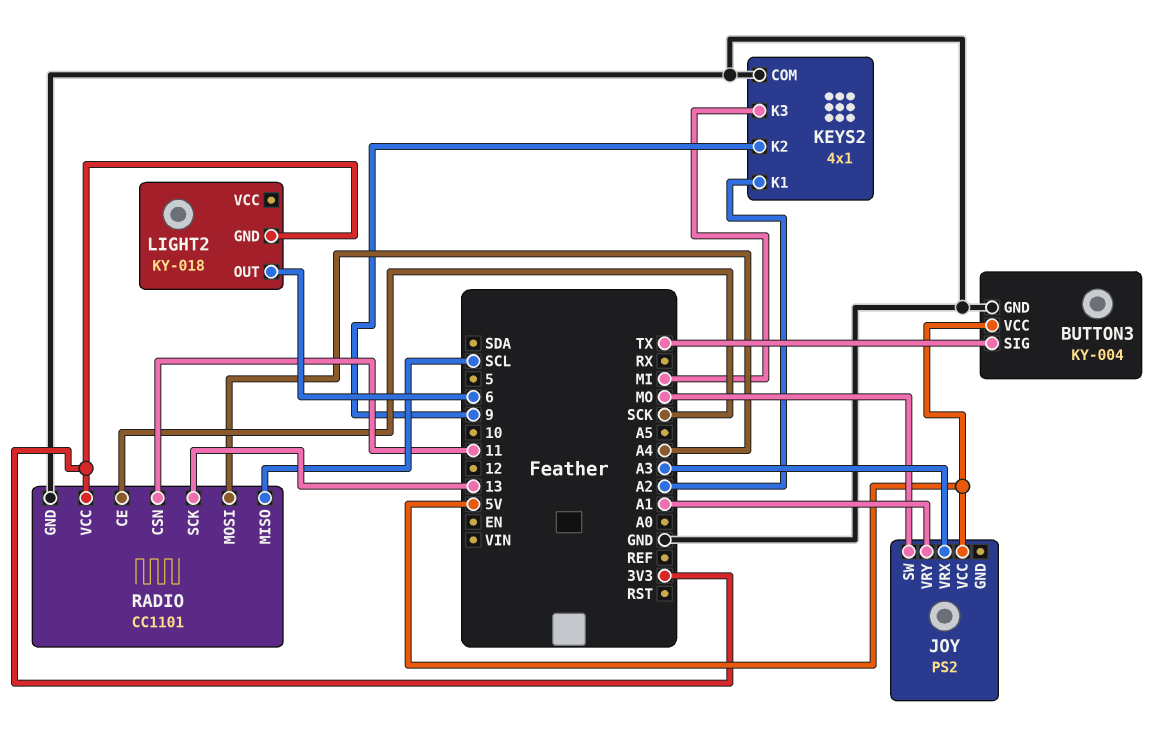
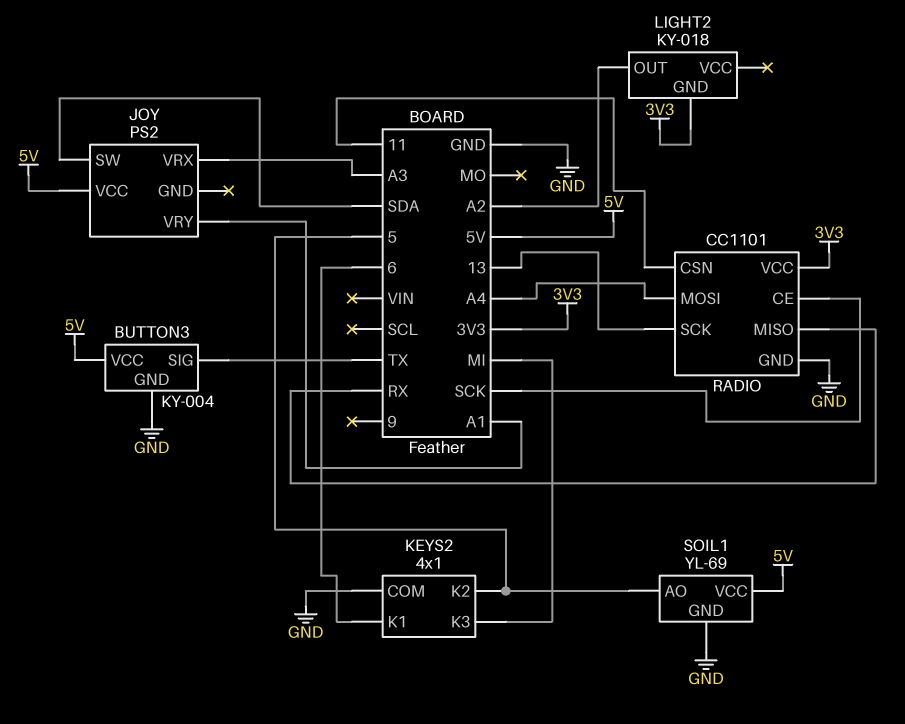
JOY pin SW: MO -> SDA
KEYS2 pin K1: A2 -> 6
KEYS2 pin K2: 9 -> 5
LIGHT2 pin OUT: 6 -> A2
RADIO pin MISO: SCL -> RX
SOIL1: none -> YL-69
SOIL1 pin AO: none -> 5
SOIL1 pin GND: none -> GND
SOIL1 pin VCC: none -> 5V

